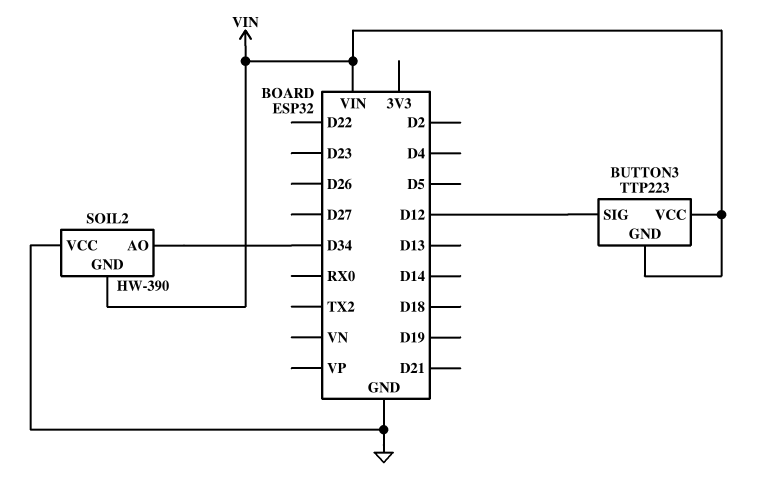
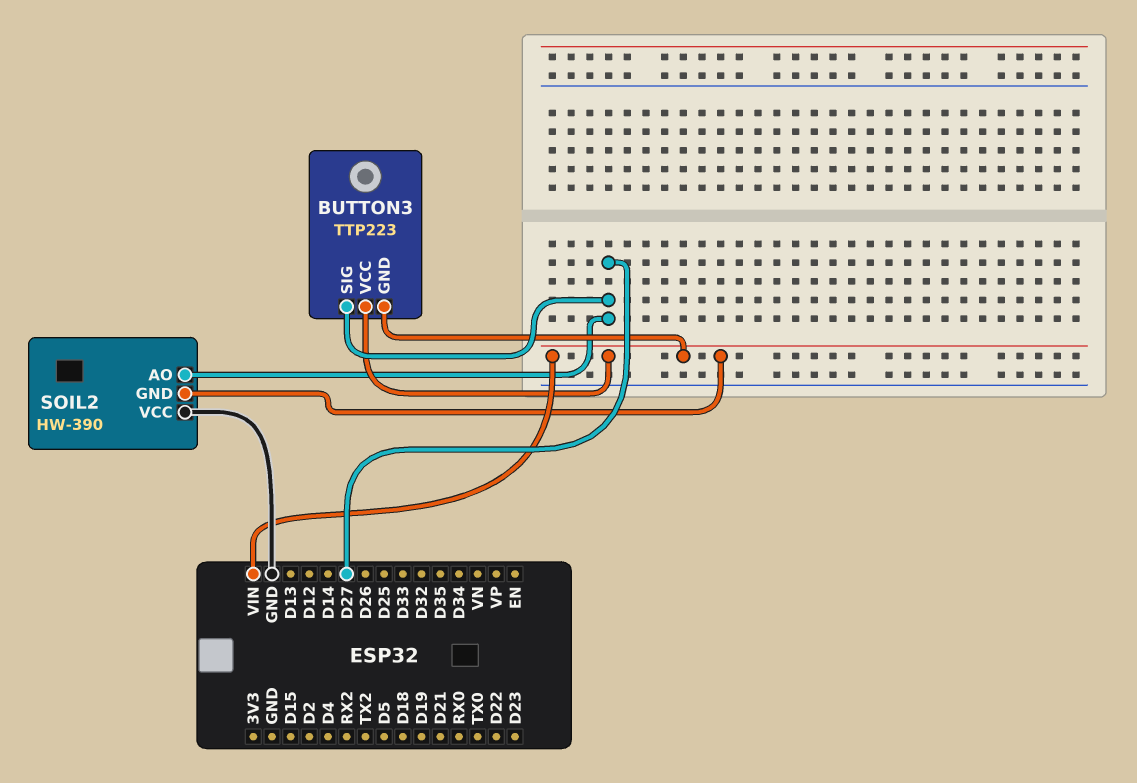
BUTTON3 pin SIG: D12 -> D27
SOIL2 pin AO: D34 -> D27

